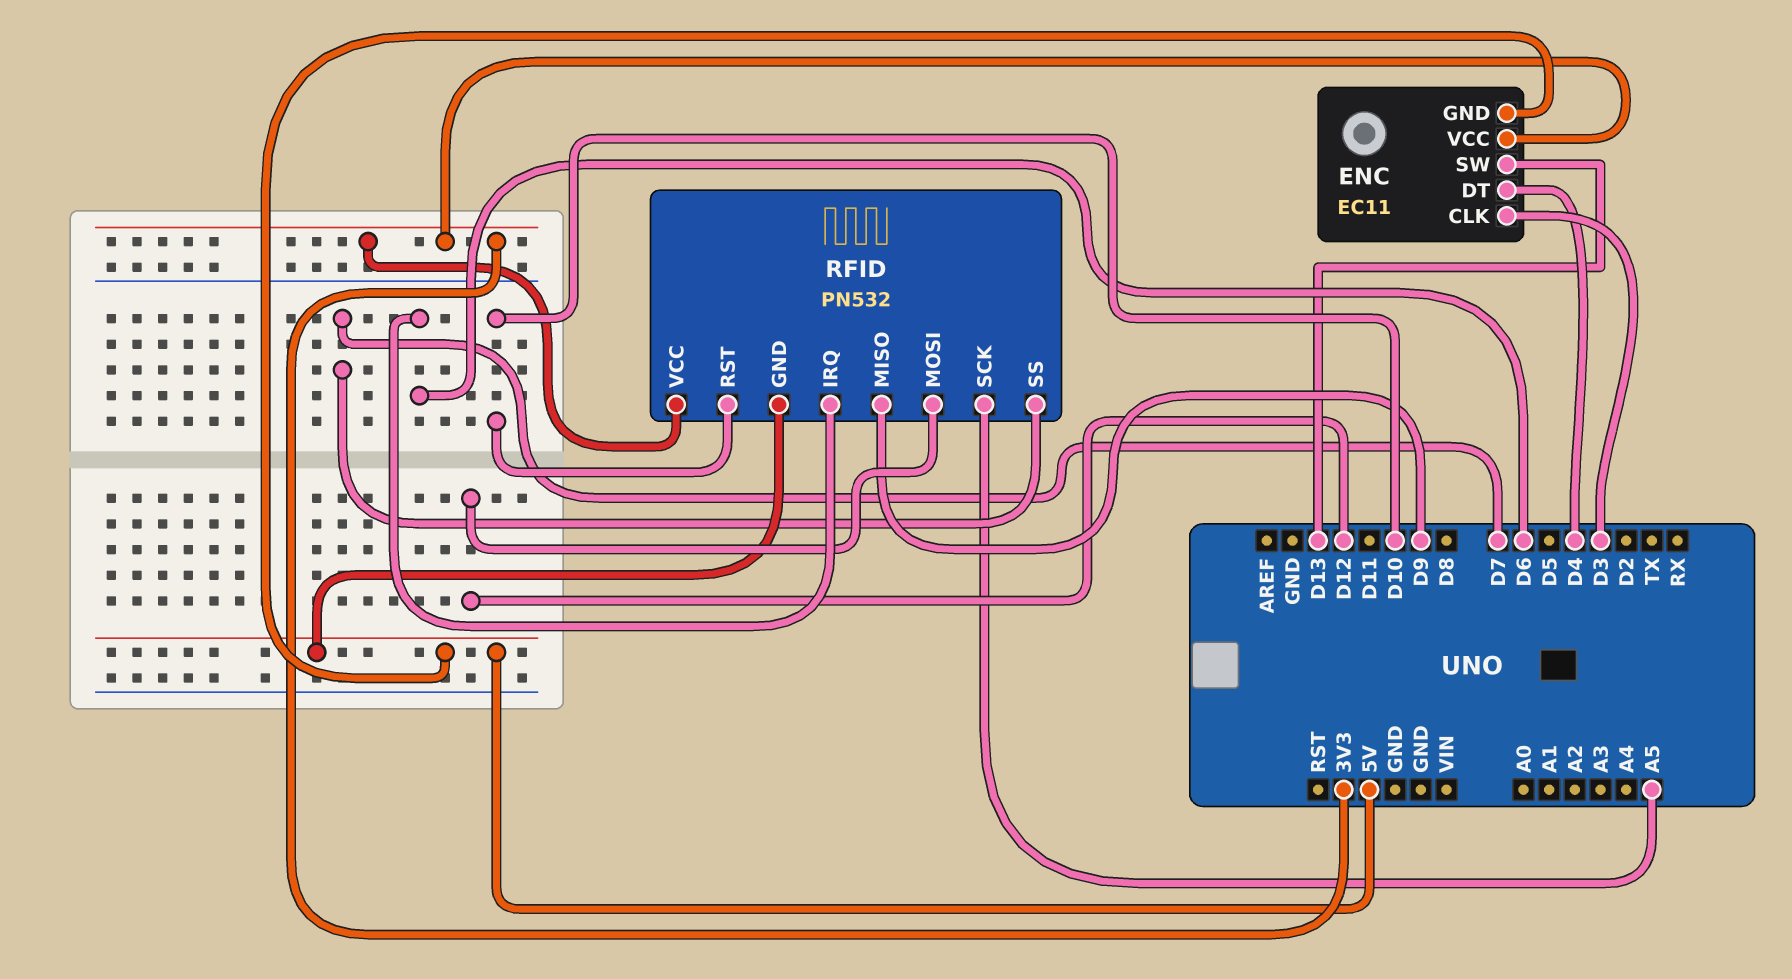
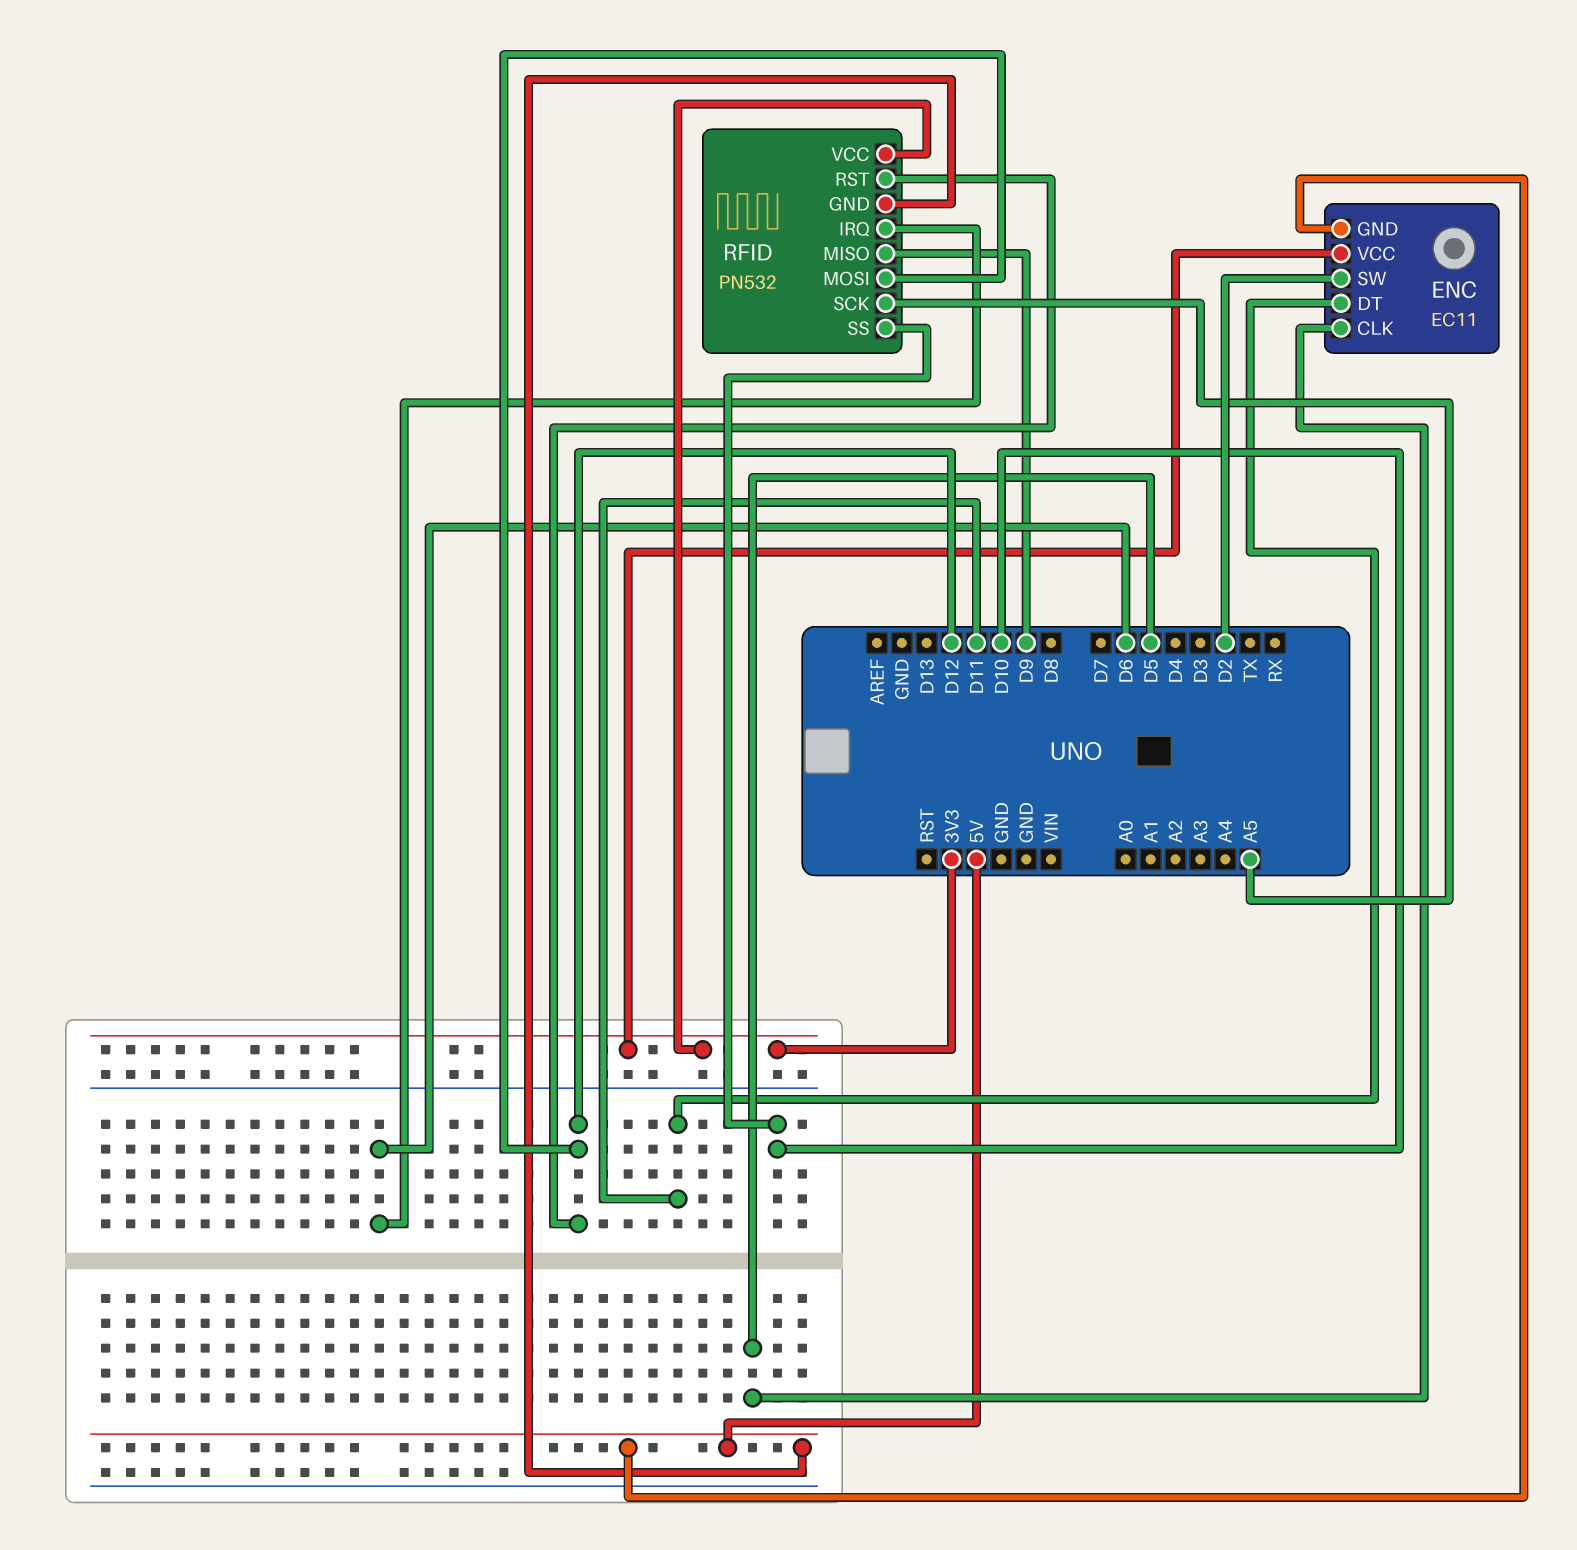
ENC pin CLK: D3 -> D5
ENC pin DT: D4 -> D11
ENC pin SW: D13 -> D2
RFID pin RST: D10 -> D12
RFID pin SS: D7 -> D10

